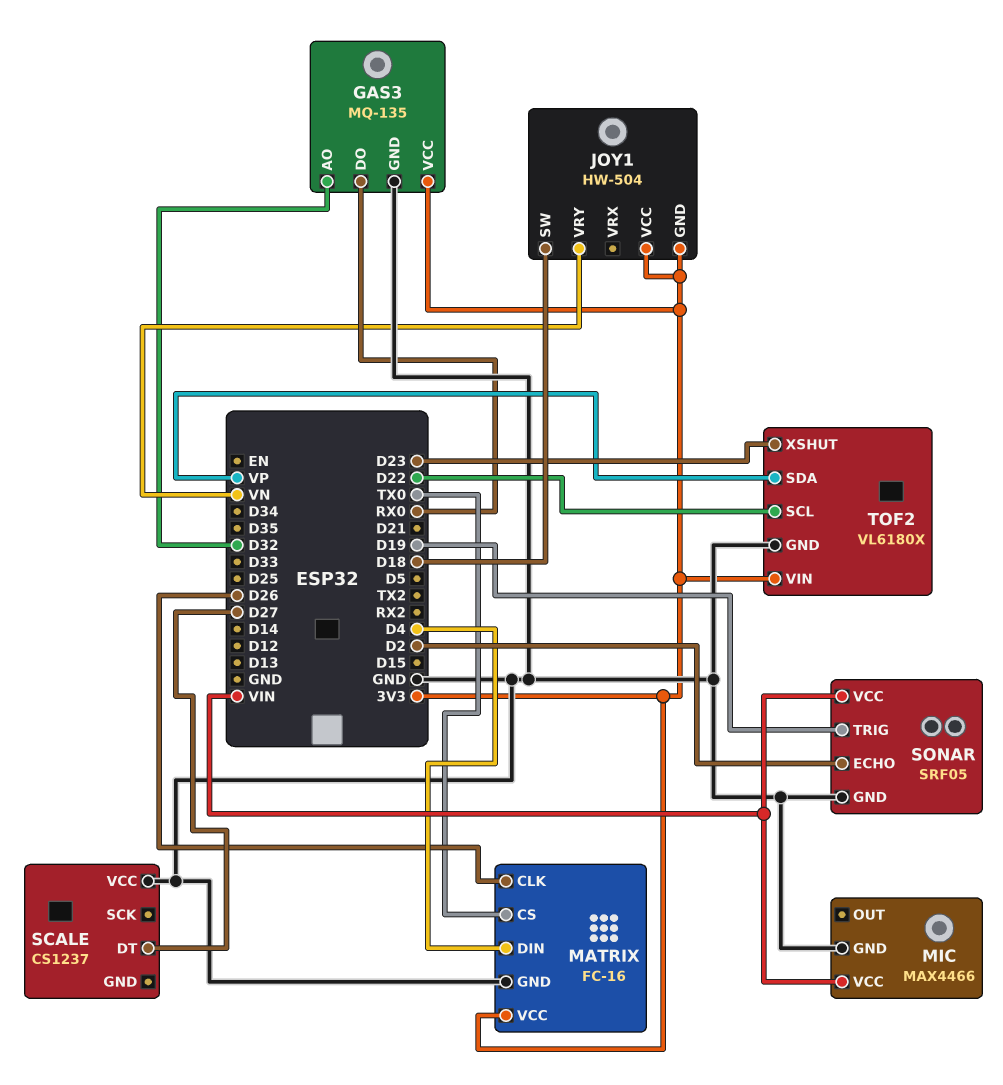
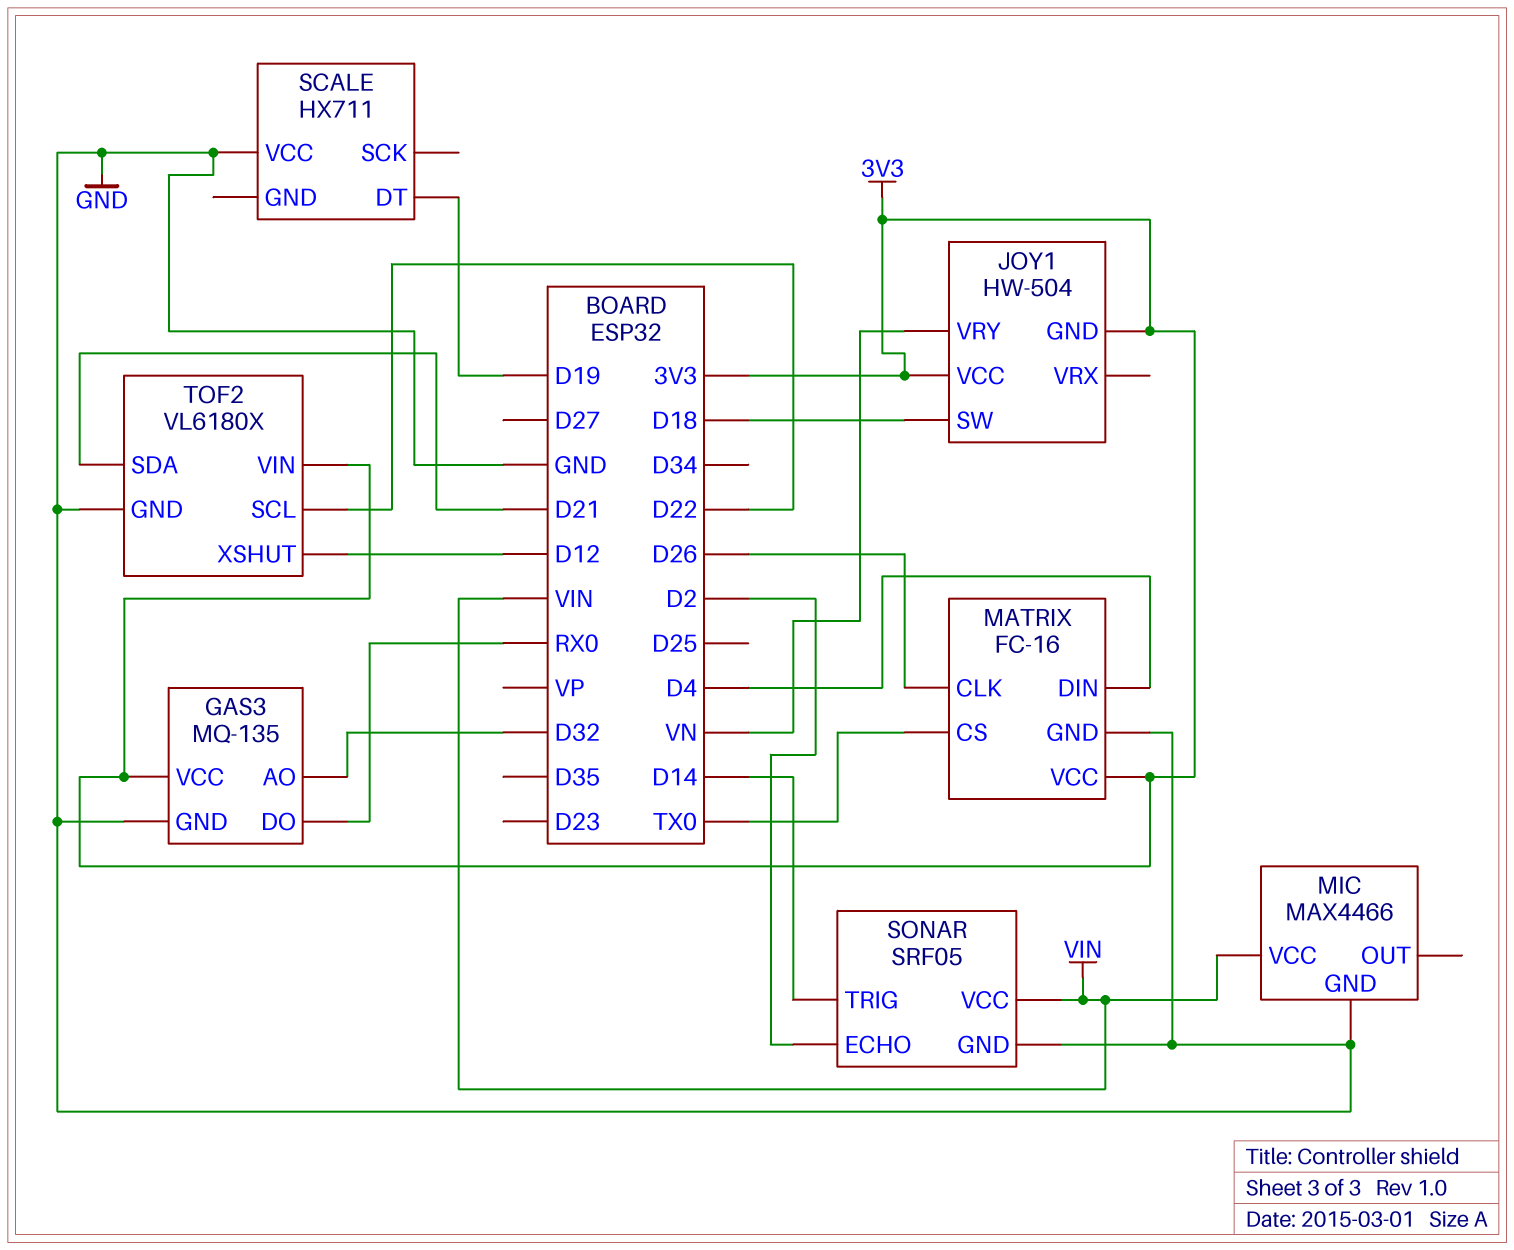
SCALE: CS1237 -> HX711
SCALE pin DT: D27 -> D19
SONAR pin TRIG: D19 -> D14
TOF2 pin SDA: VP -> D21
TOF2 pin XSHUT: D23 -> D12

